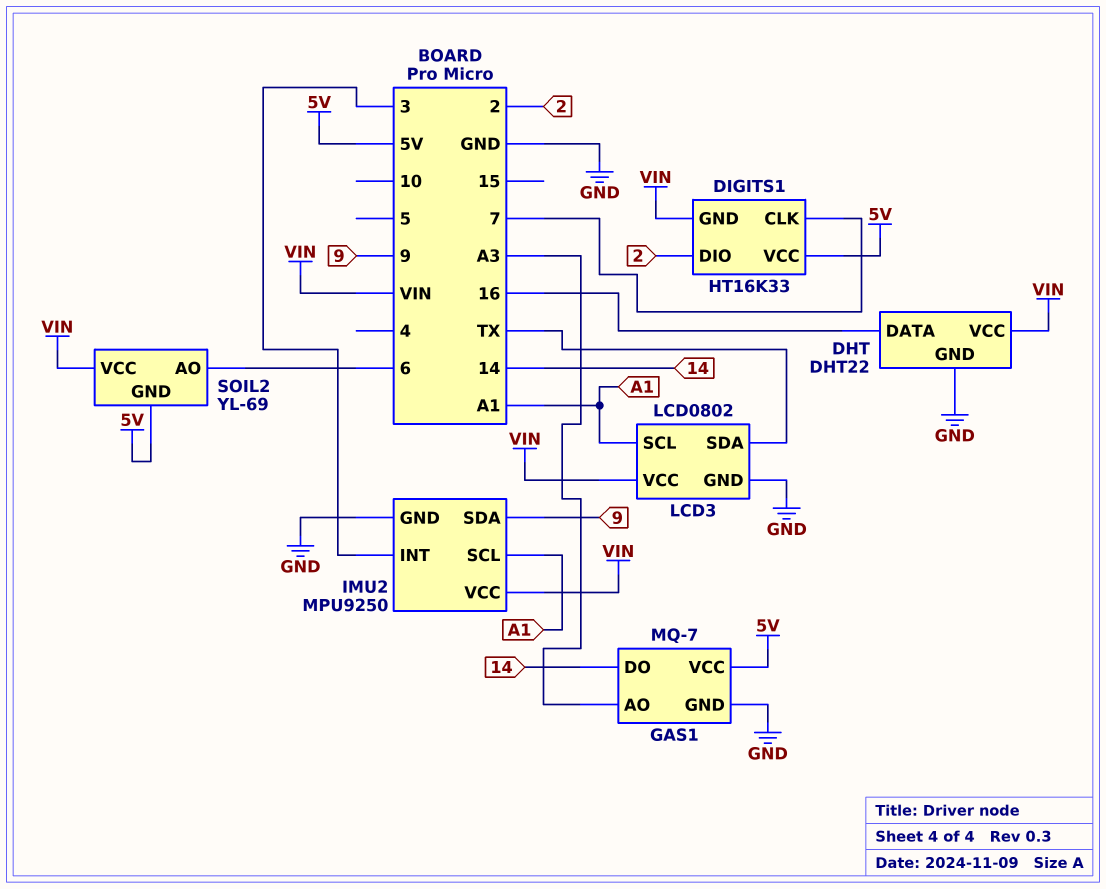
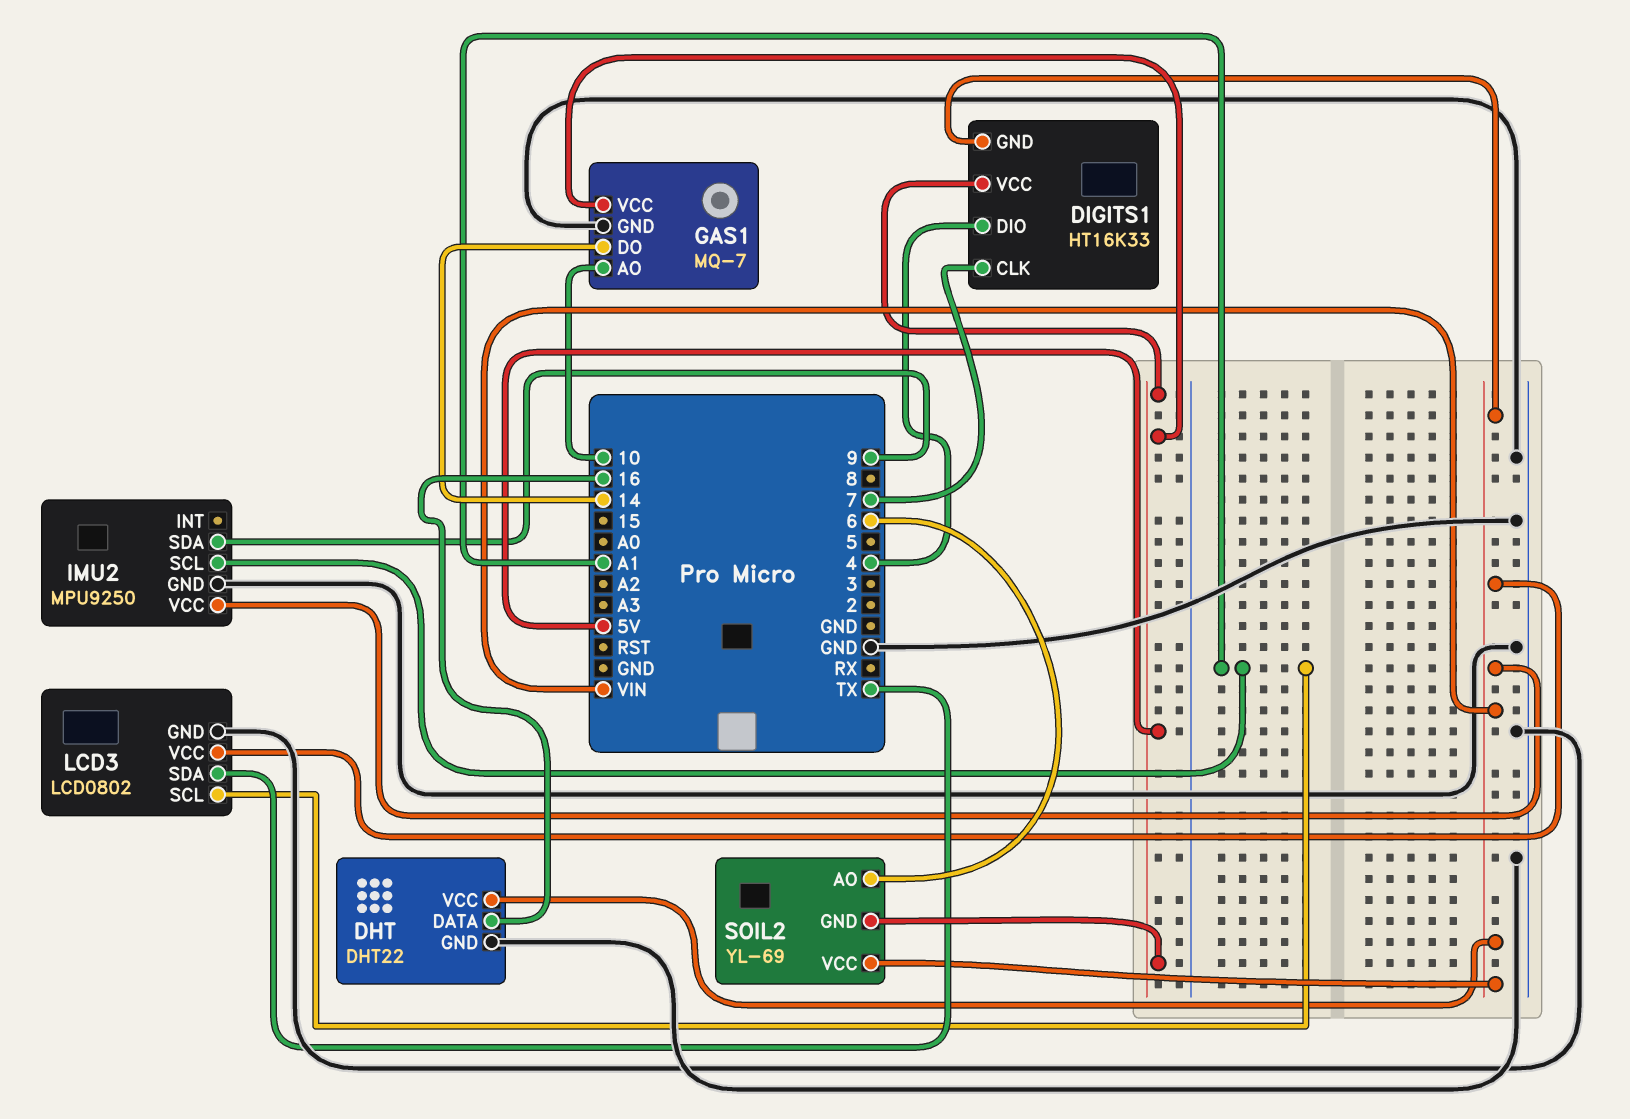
DIGITS1 pin DIO: 2 -> 4
GAS1 pin AO: A3 -> 10
IMU2 pin INT: 3 -> none

